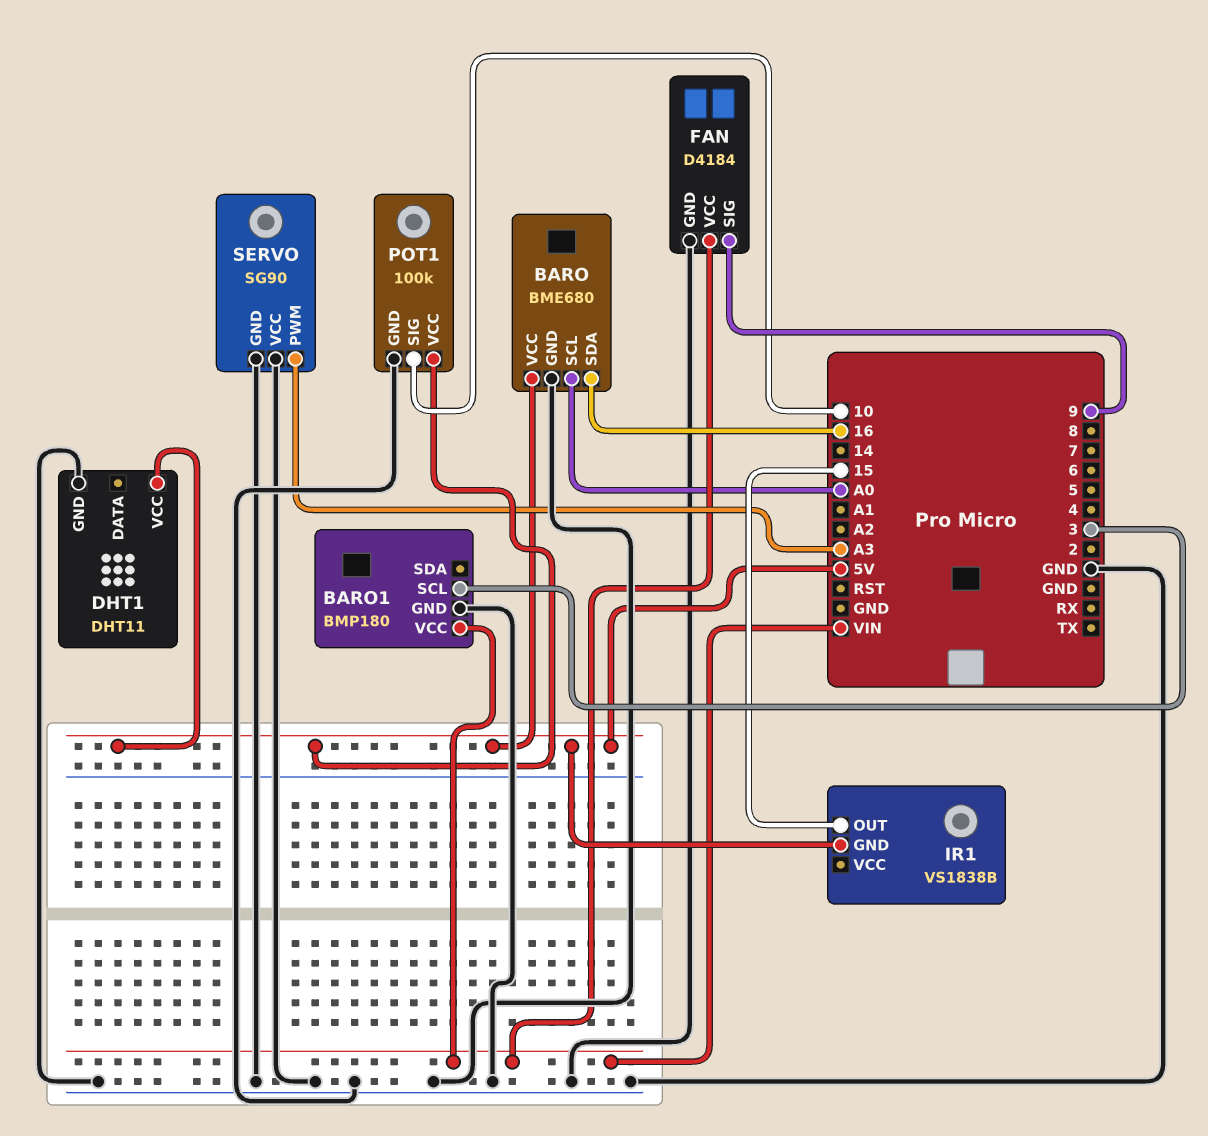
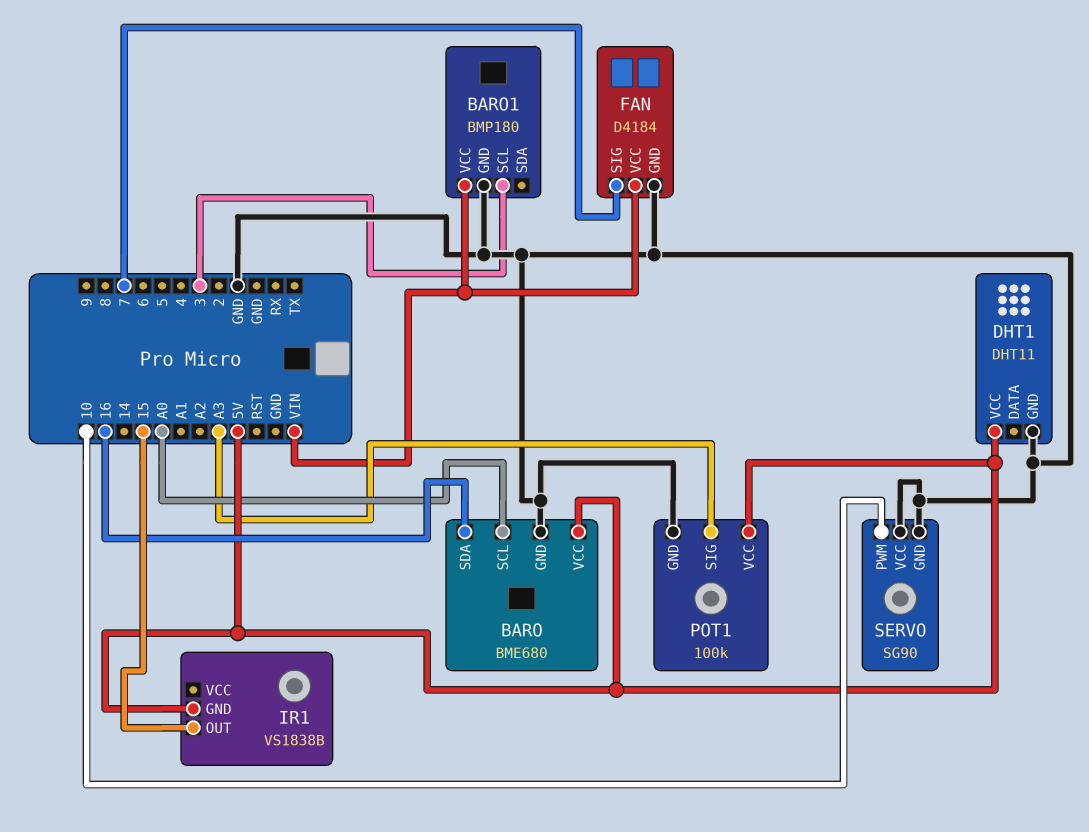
FAN pin SIG: 9 -> 7
POT1 pin SIG: 10 -> A3
SERVO pin PWM: A3 -> 10

